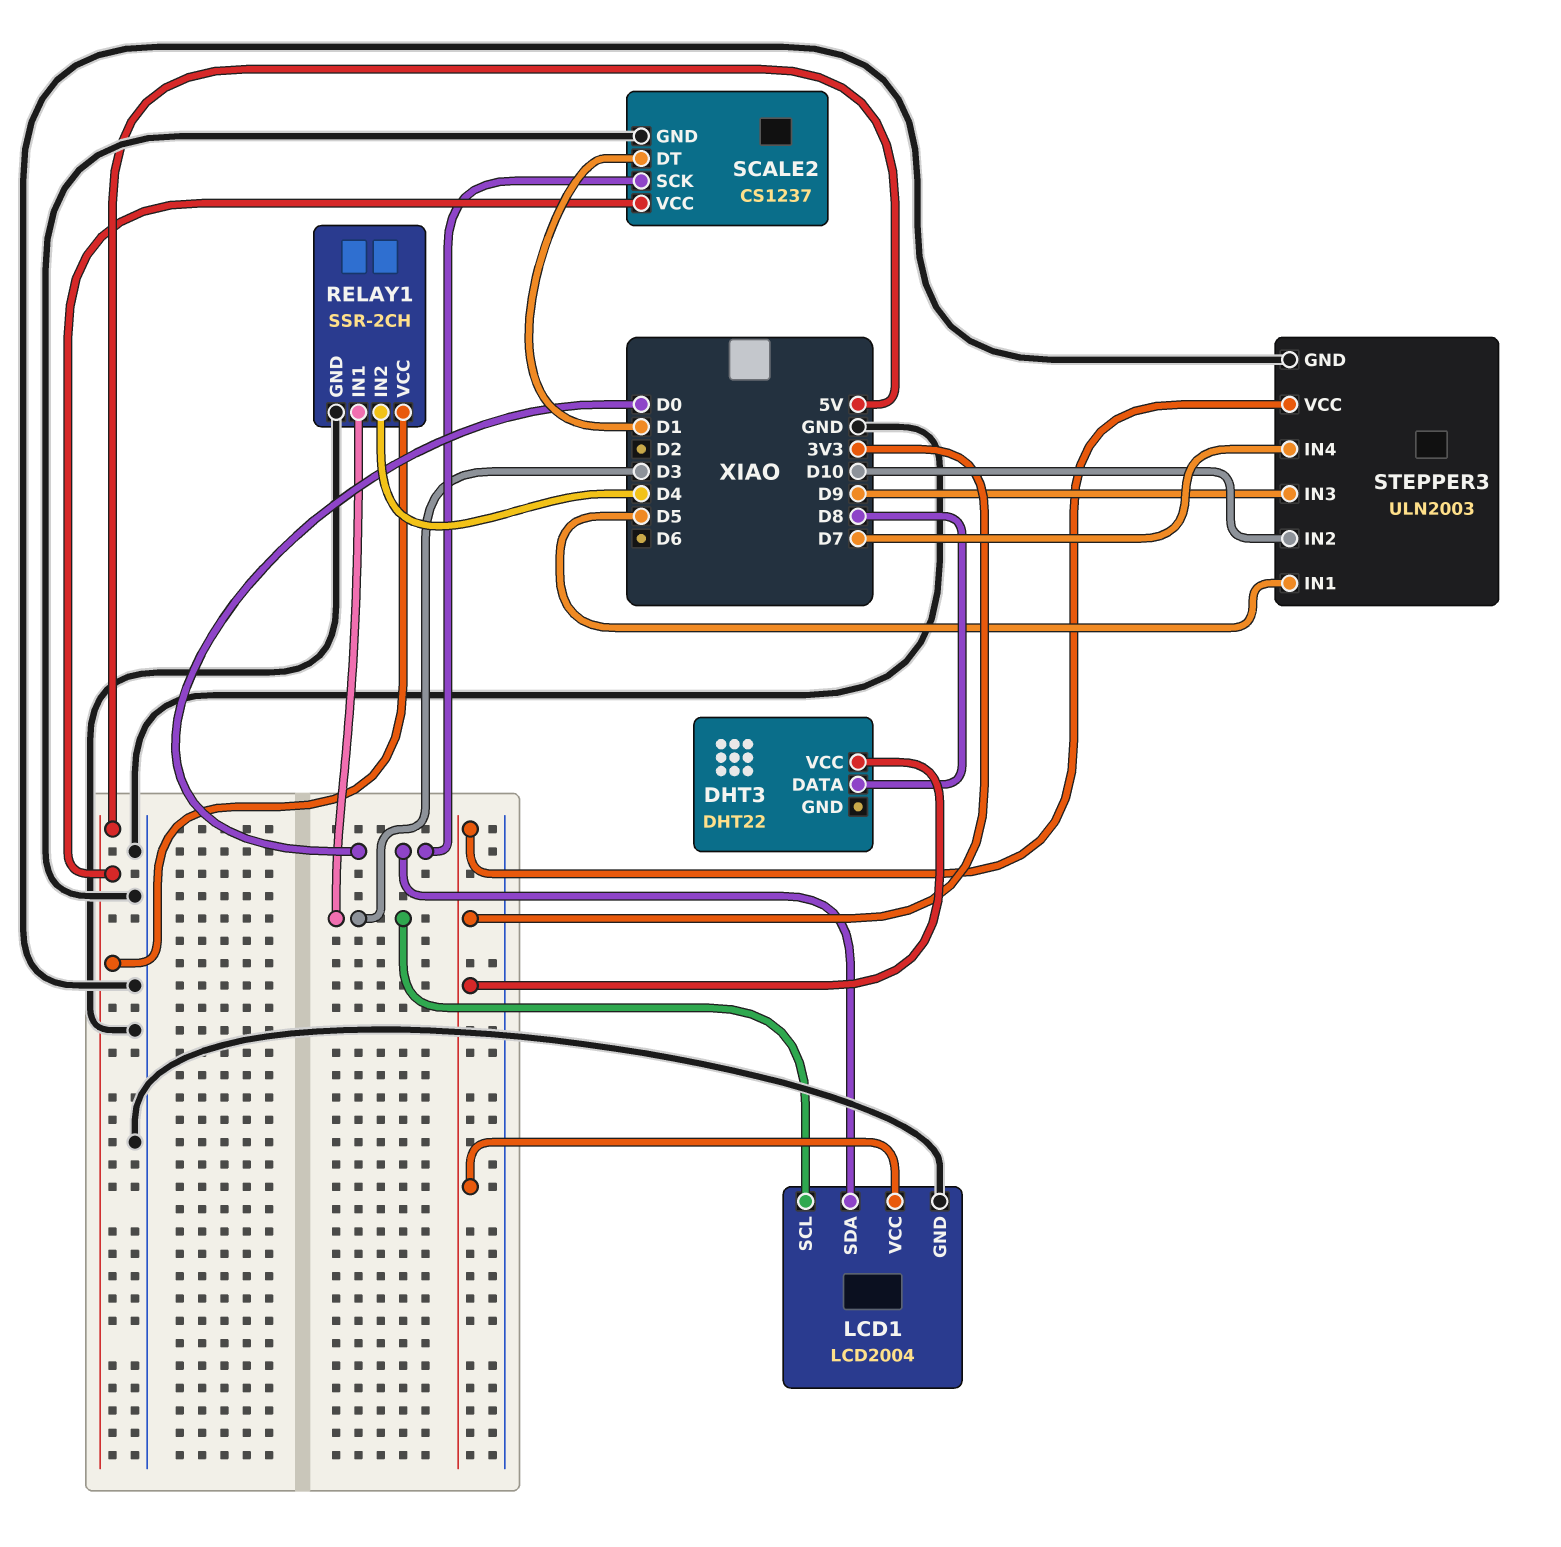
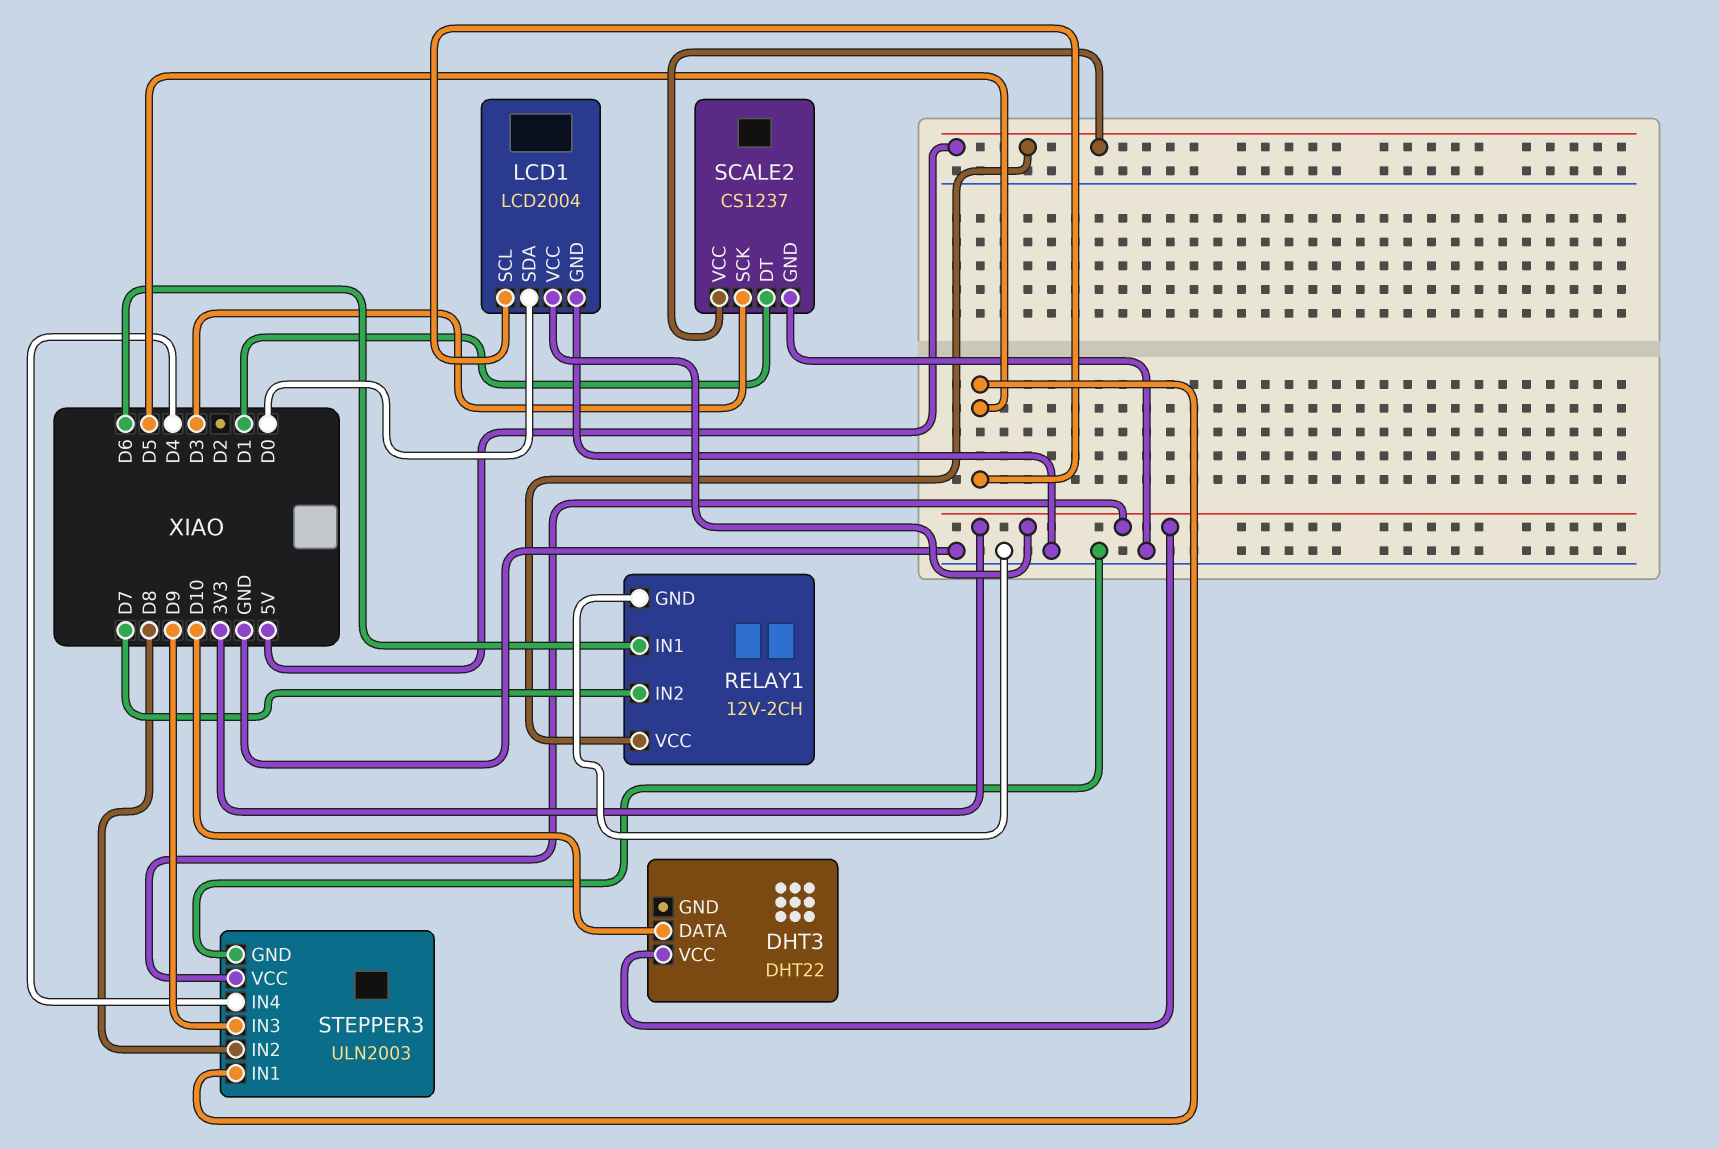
DHT3 pin DATA: D8 -> D10
LCD1 pin SCL: D3 -> D5
RELAY1: SSR-2CH -> 12V-2CH
RELAY1 pin IN1: D3 -> D6
RELAY1 pin IN2: D4 -> D7
SCALE2 pin SCK: D0 -> D3
STEPPER3 pin IN2: D10 -> D8
STEPPER3 pin IN4: D7 -> D4

